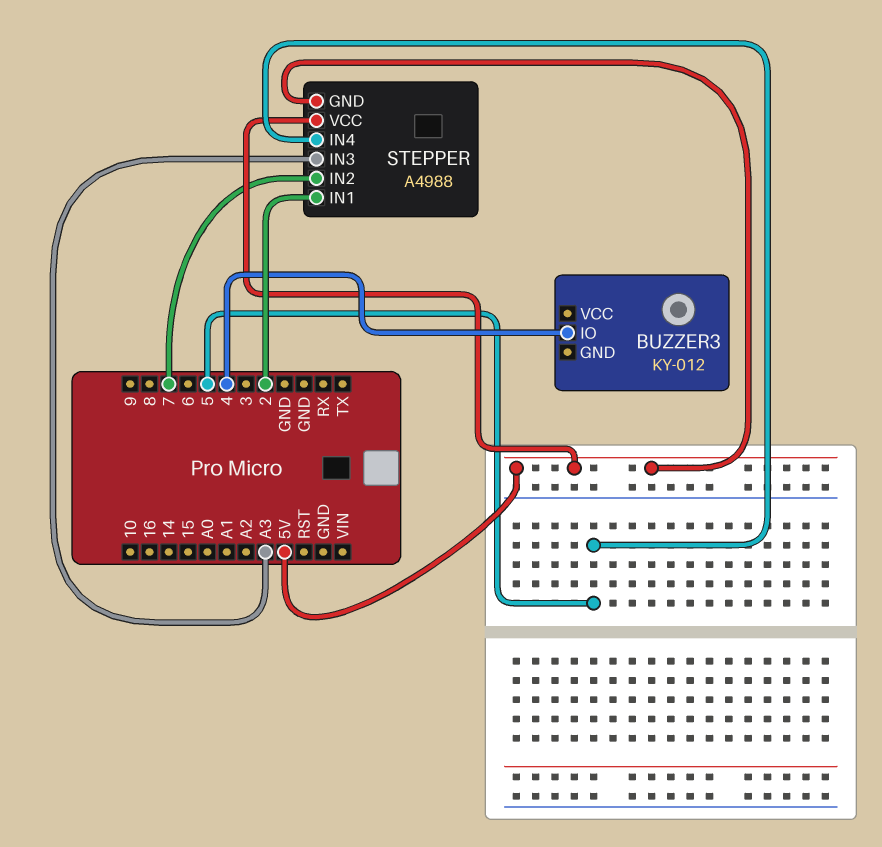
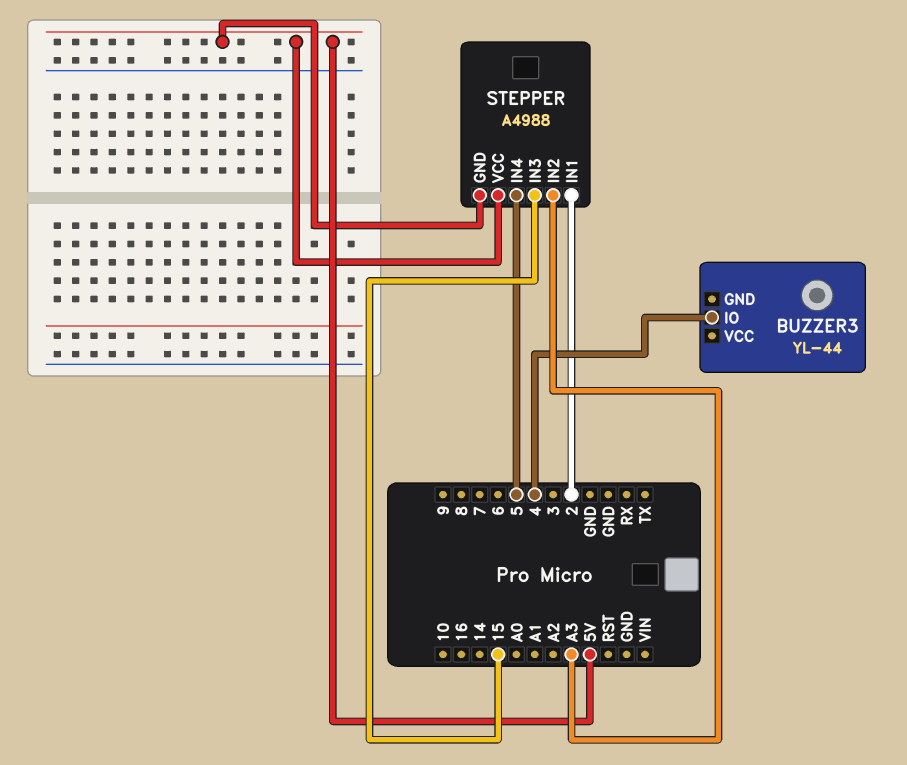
BUZZER3: KY-012 -> YL-44
STEPPER pin IN2: 7 -> A3
STEPPER pin IN3: A3 -> 15

